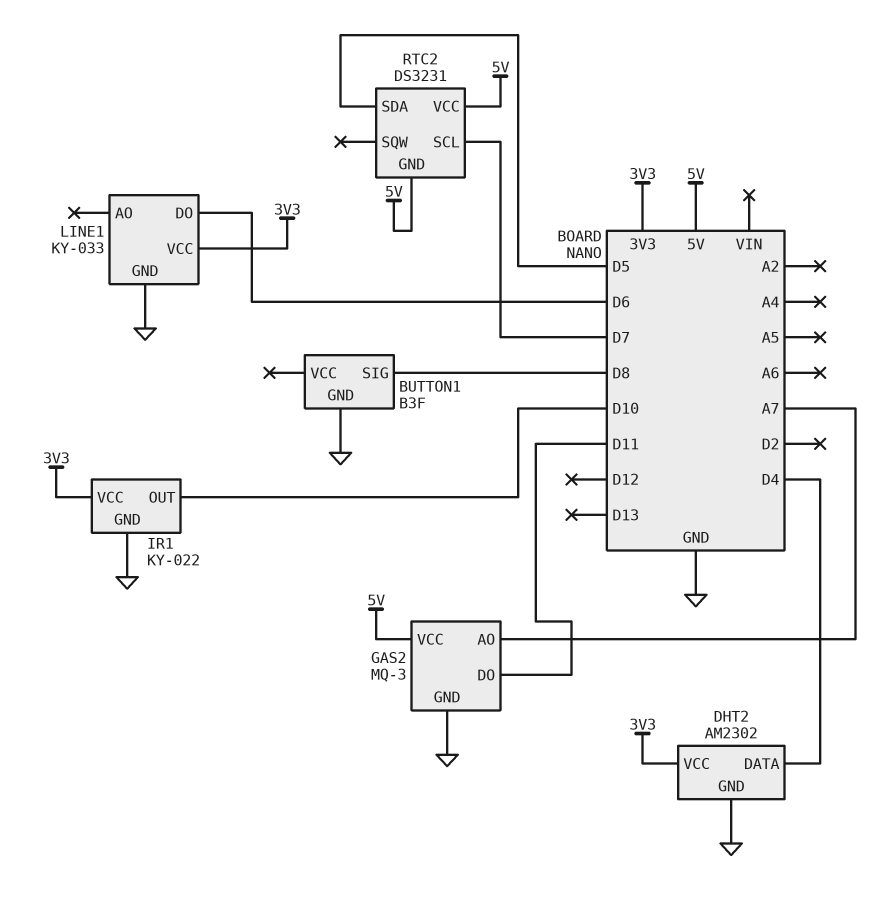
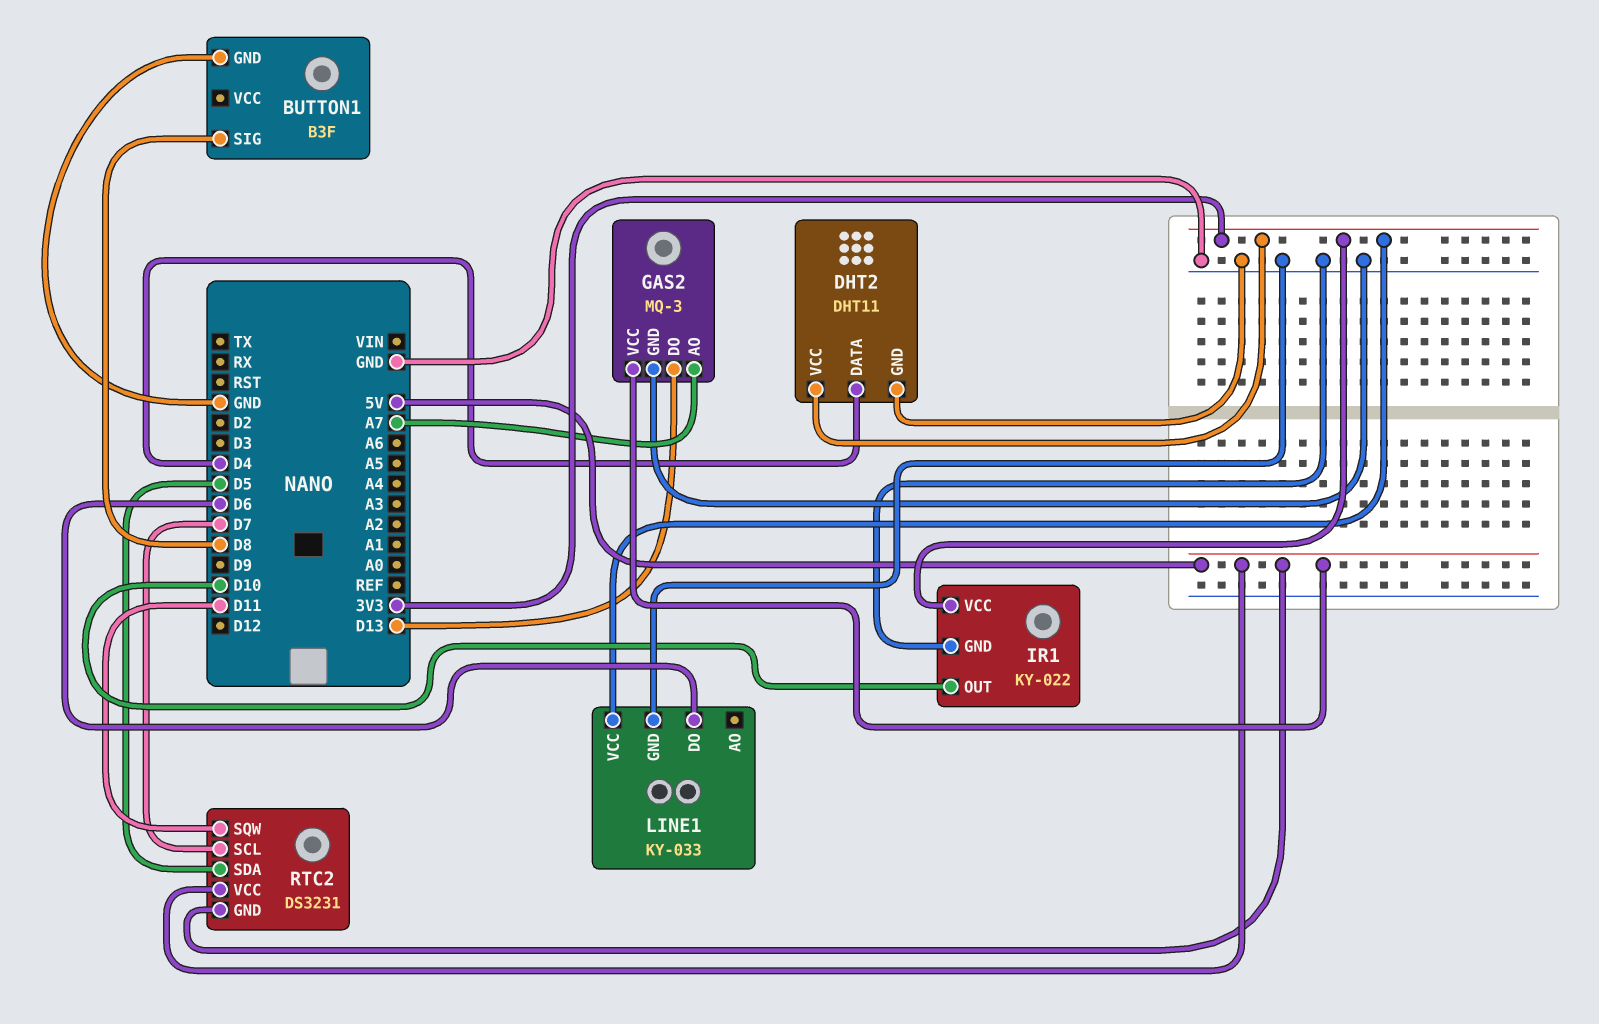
DHT2: AM2302 -> DHT11
GAS2 pin DO: D11 -> D13
RTC2 pin SQW: none -> D11

